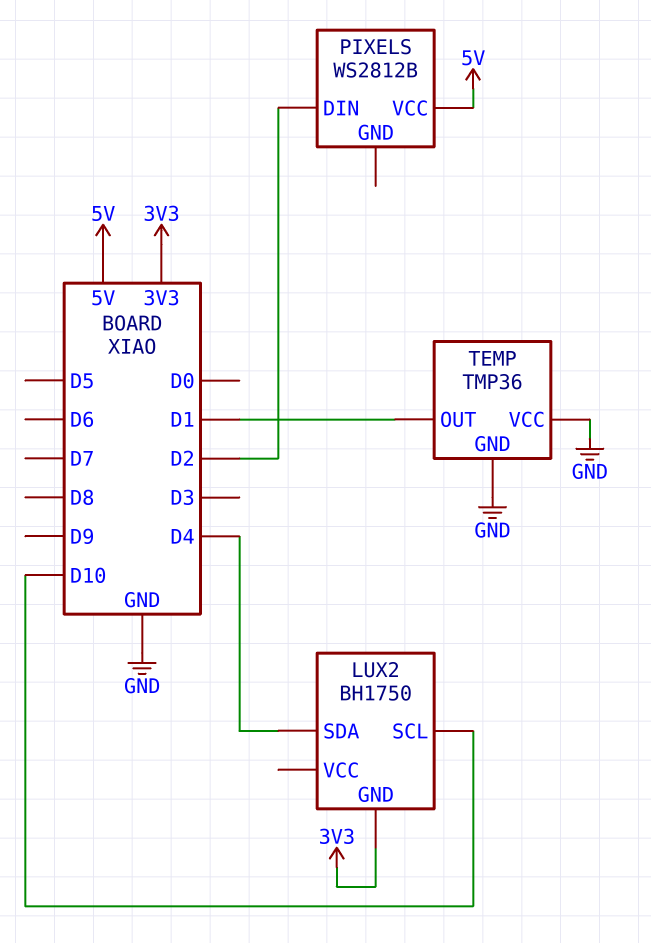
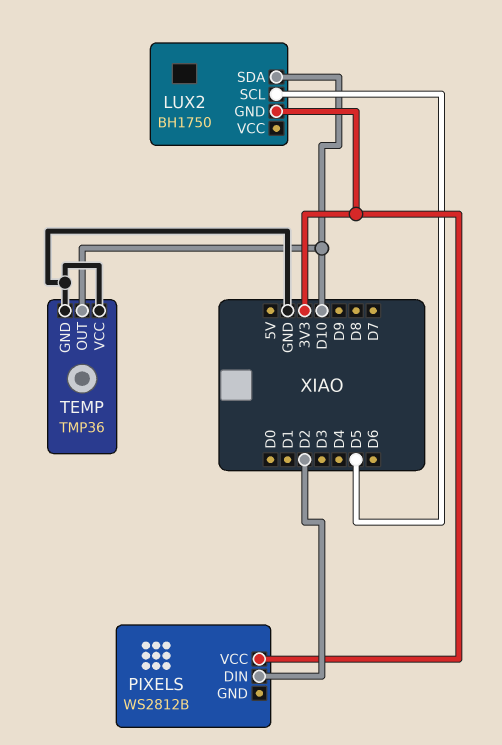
LUX2 pin SCL: D10 -> D5
LUX2 pin SDA: D4 -> D10
PIXELS pin VCC: 5V -> 3V3
TEMP pin OUT: D1 -> D10

